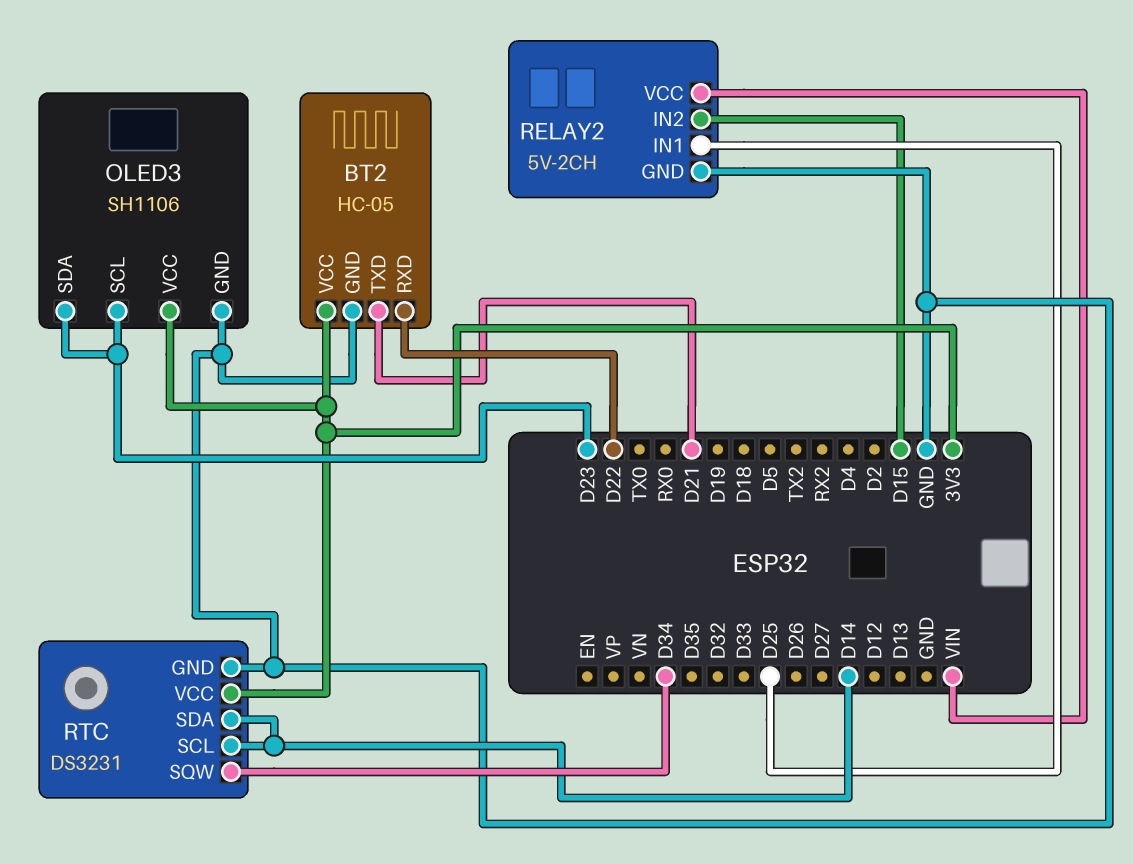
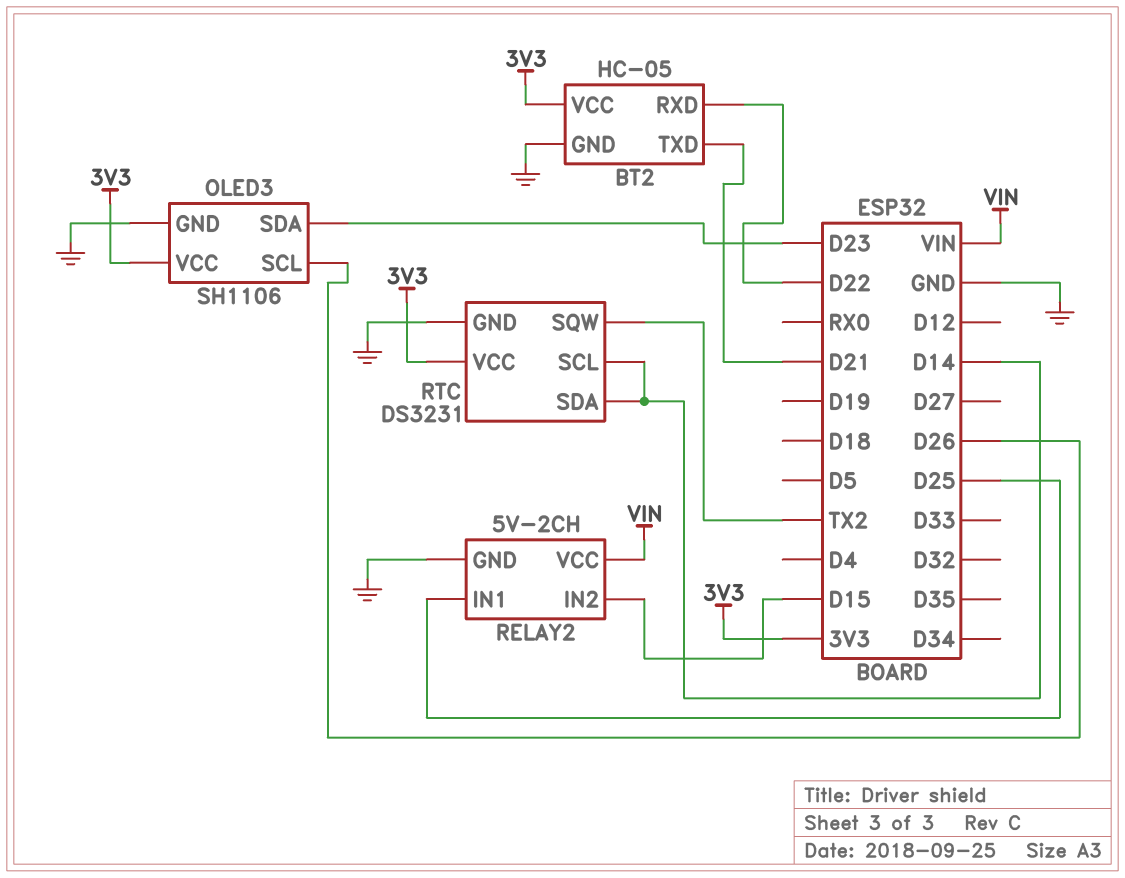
OLED3 pin SCL: D23 -> D26
RTC pin SQW: D34 -> TX2

